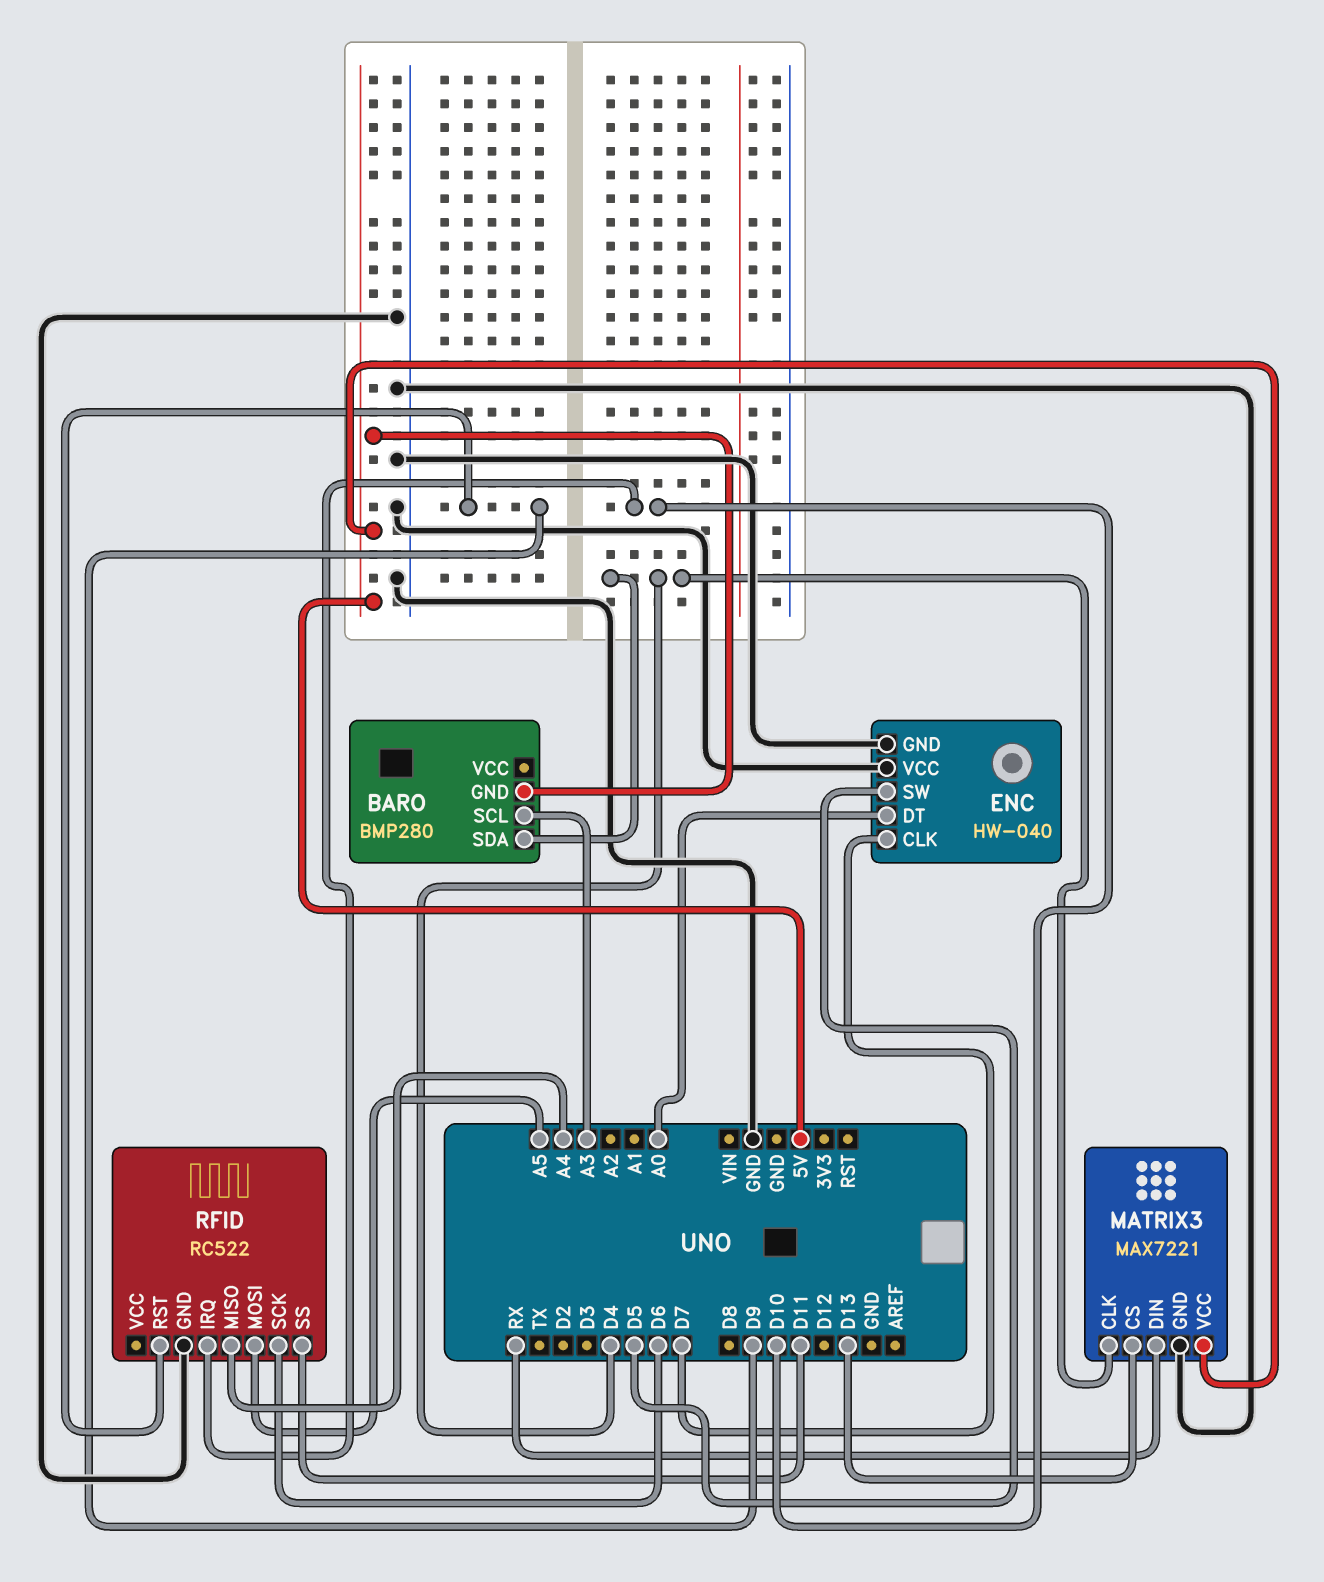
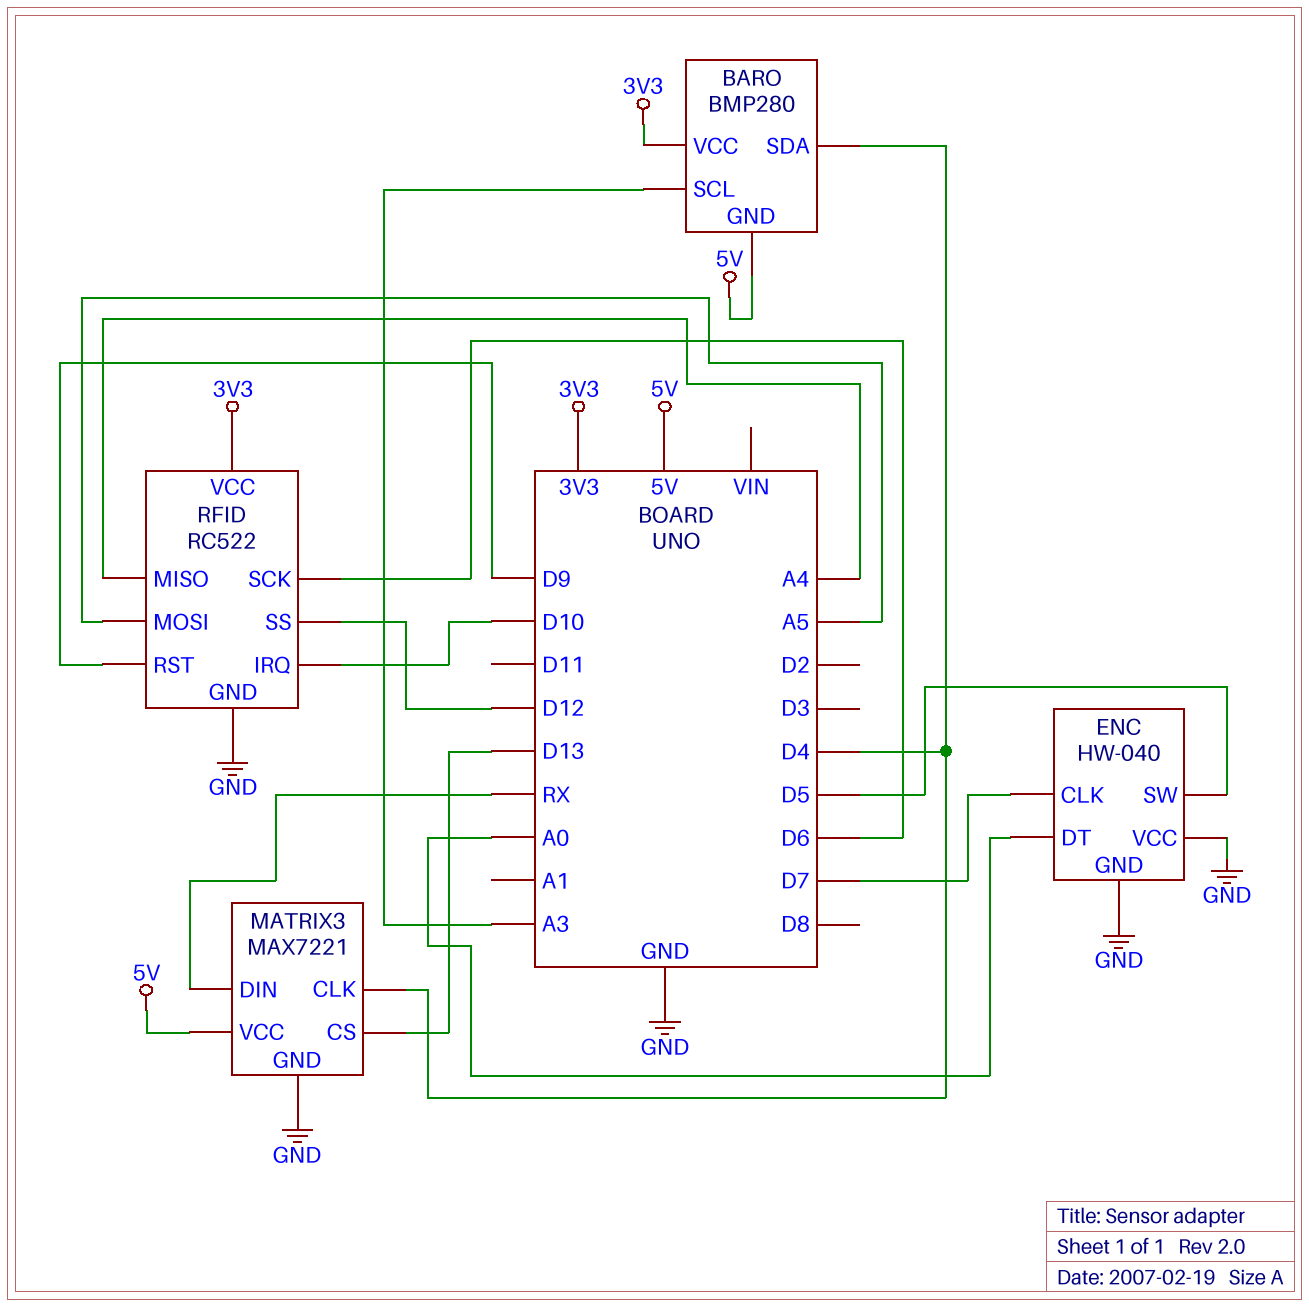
BARO pin VCC: none -> 3V3
RFID pin SS: D11 -> D12
RFID pin VCC: none -> 3V3

